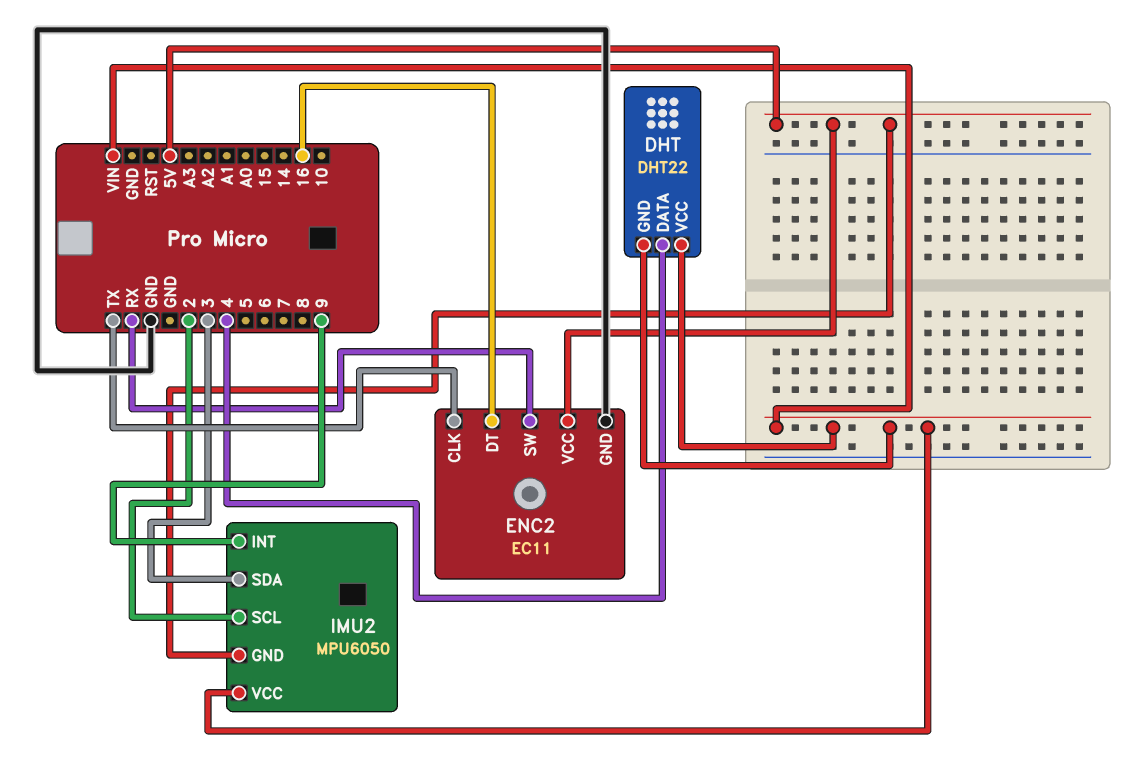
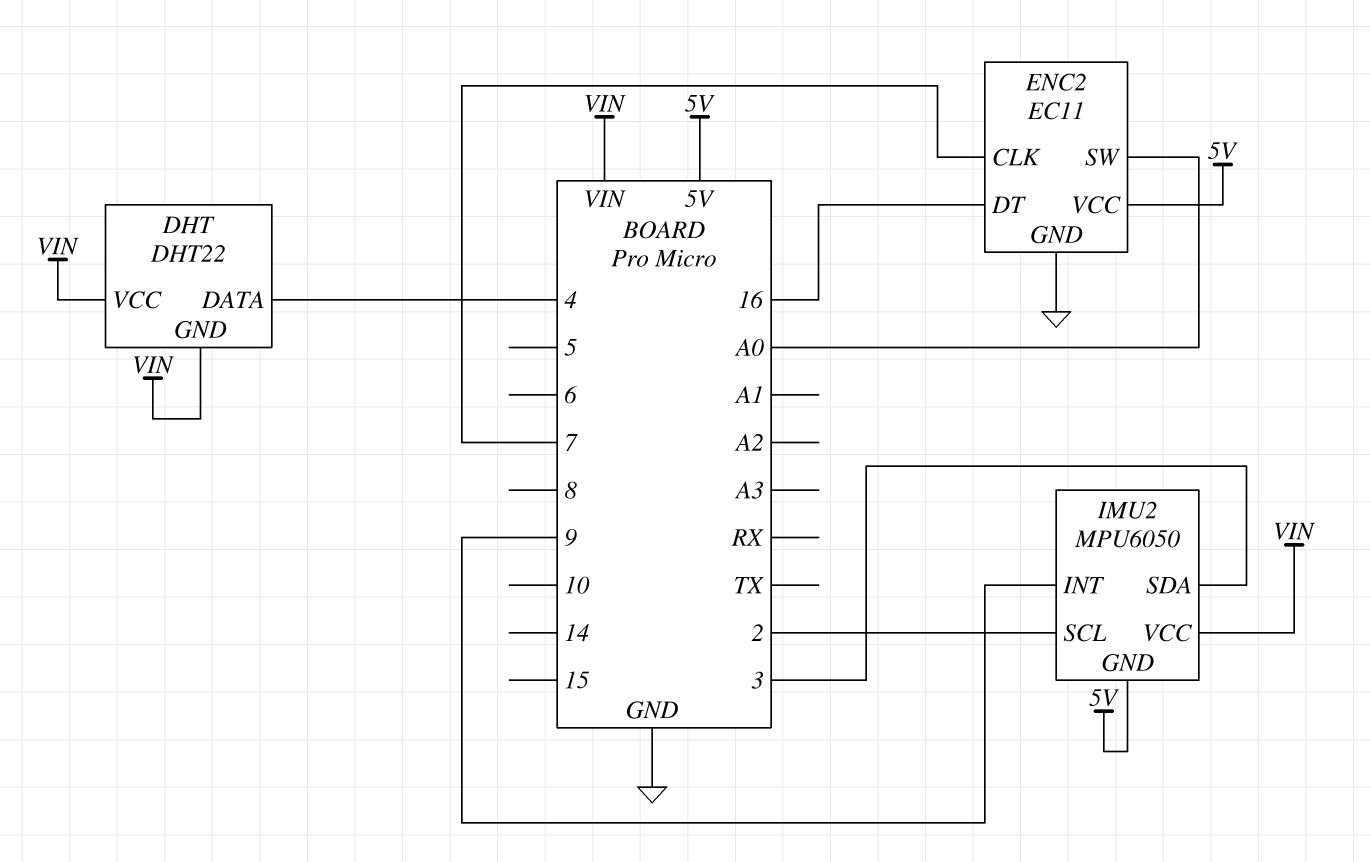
ENC2 pin CLK: TX -> 7
ENC2 pin SW: RX -> A0

